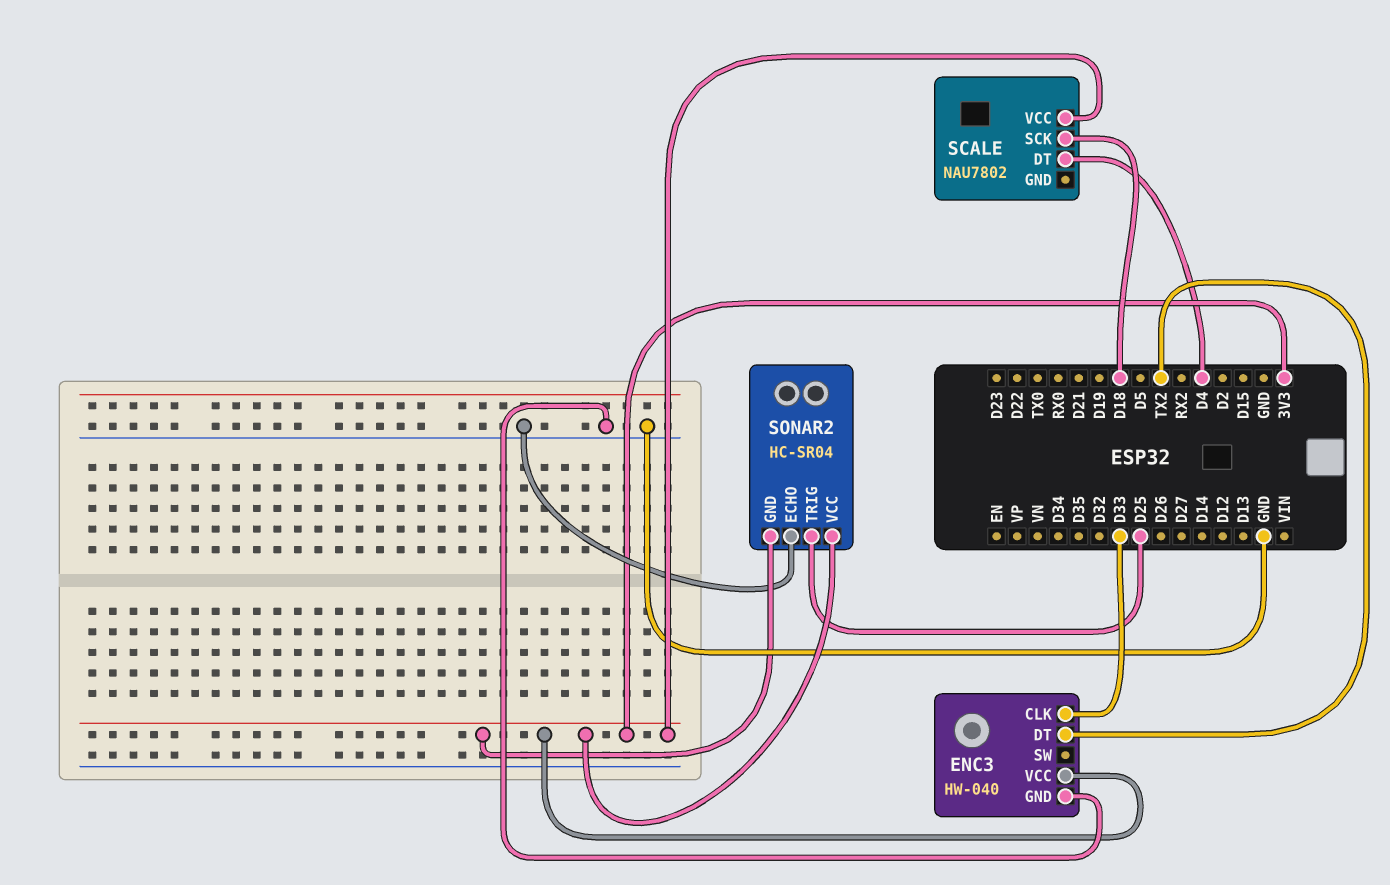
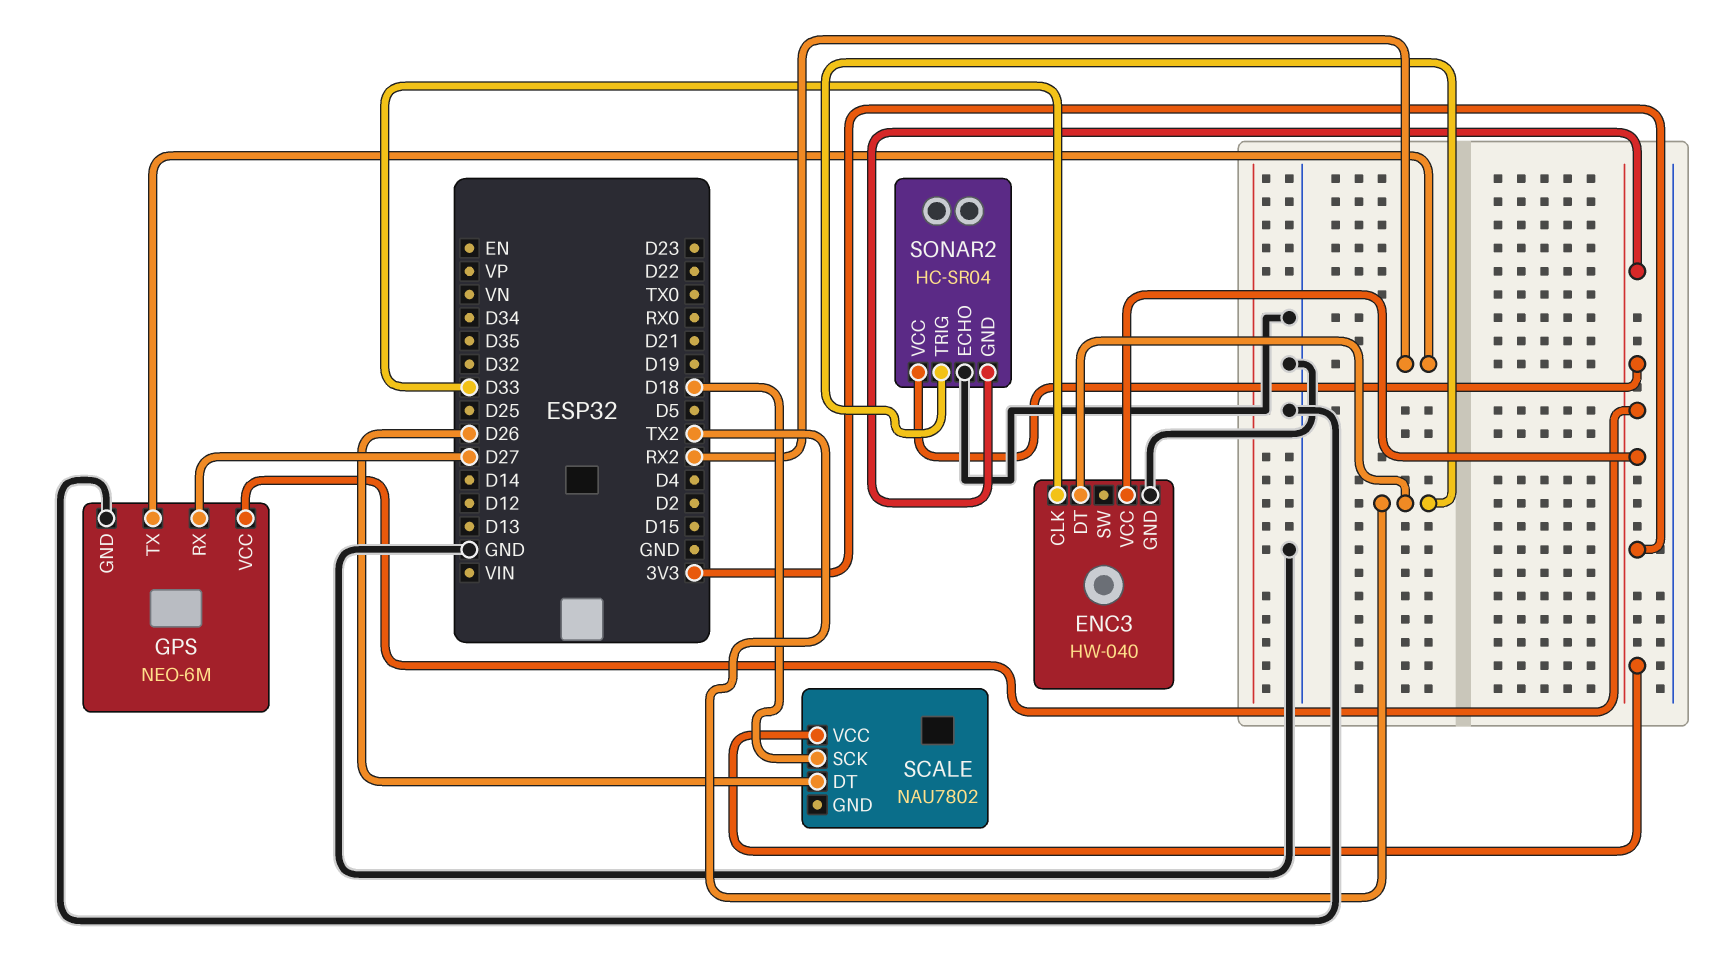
GPS: none -> NEO-6M
GPS pin GND: none -> GND
GPS pin RX: none -> D27
GPS pin TX: none -> RX2
GPS pin VCC: none -> 3V3
SCALE pin DT: D4 -> D26
SONAR2 pin TRIG: D25 -> TX2

